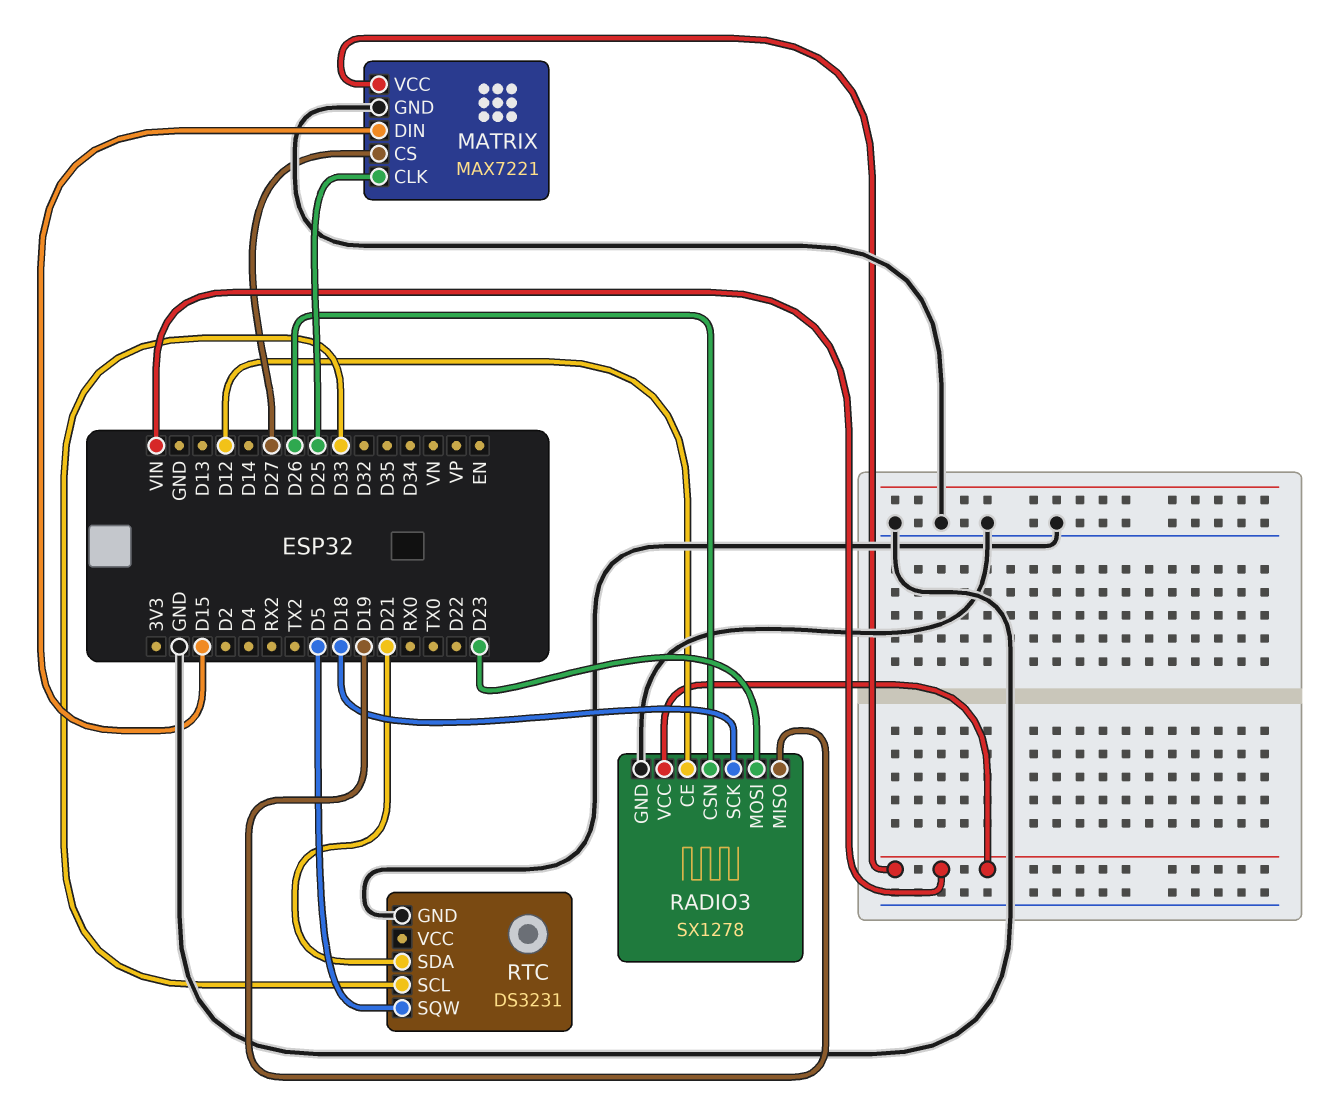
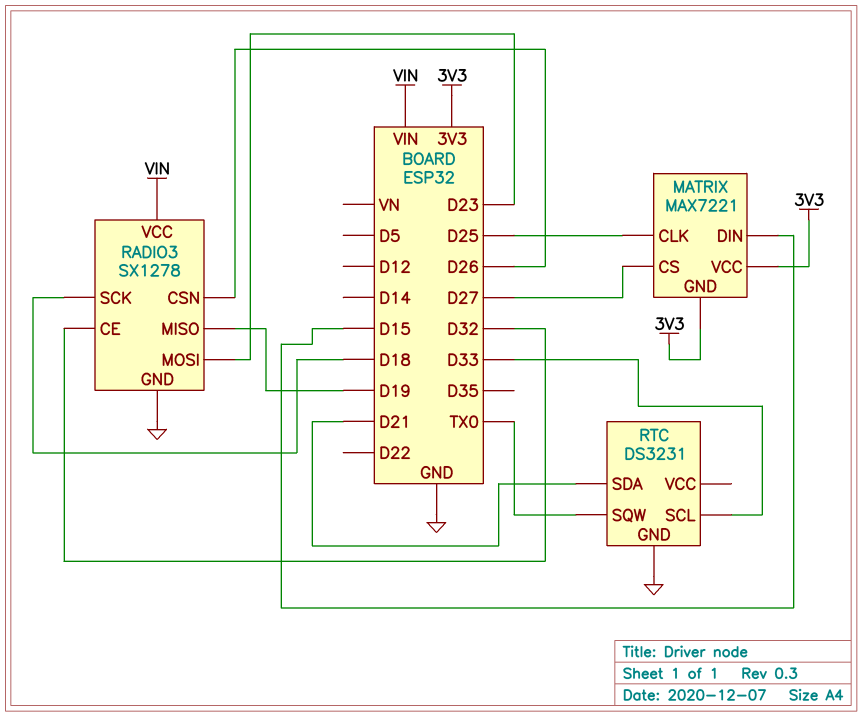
MATRIX pin GND: GND -> 3V3
MATRIX pin VCC: VIN -> 3V3
RADIO3 pin CE: D12 -> D32
RTC pin SQW: D5 -> TX0

